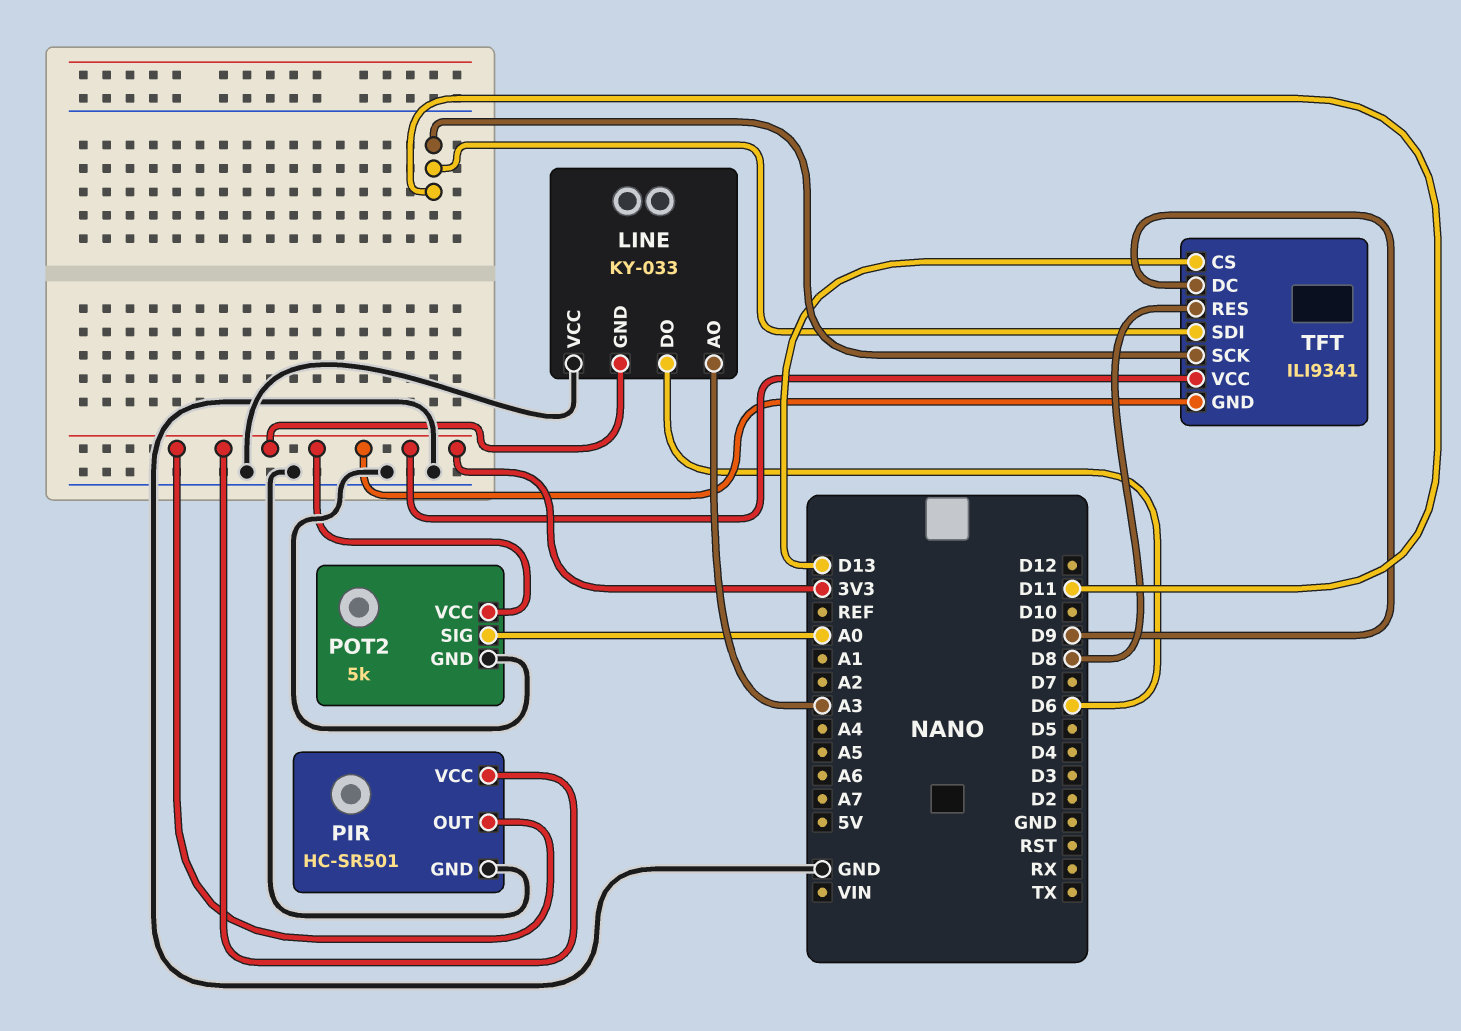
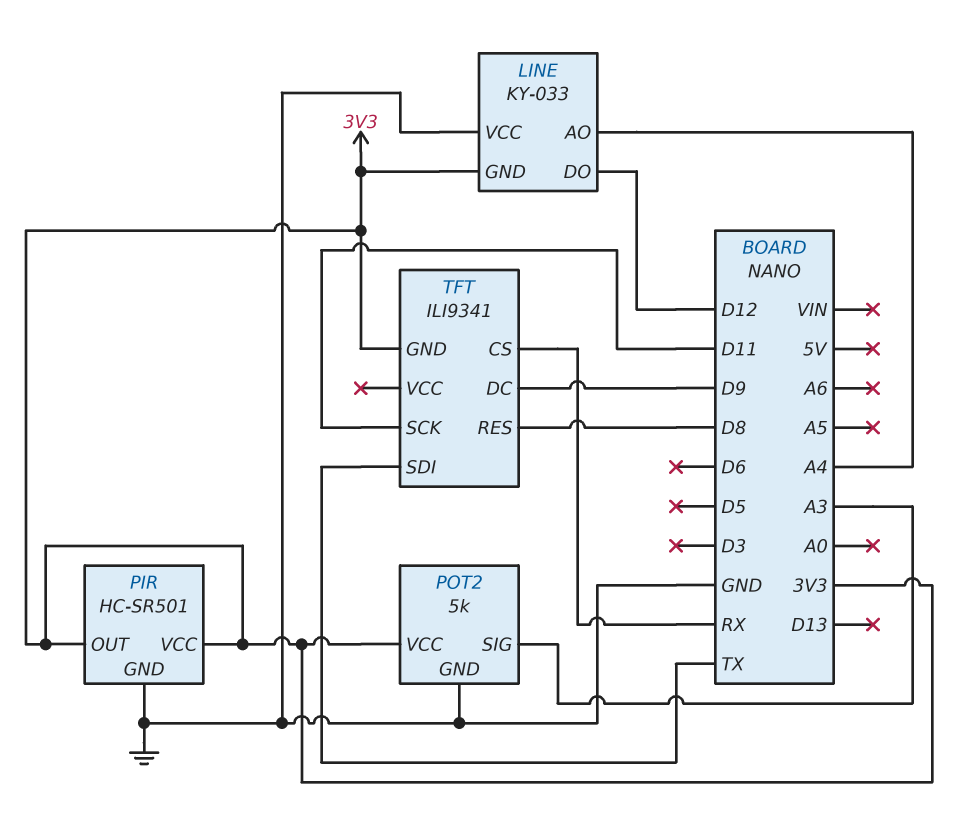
LINE pin AO: A3 -> A4
LINE pin DO: D6 -> D12
POT2 pin SIG: A0 -> A3
TFT pin CS: D13 -> RX
TFT pin SDI: D11 -> TX
TFT pin VCC: 3V3 -> none

